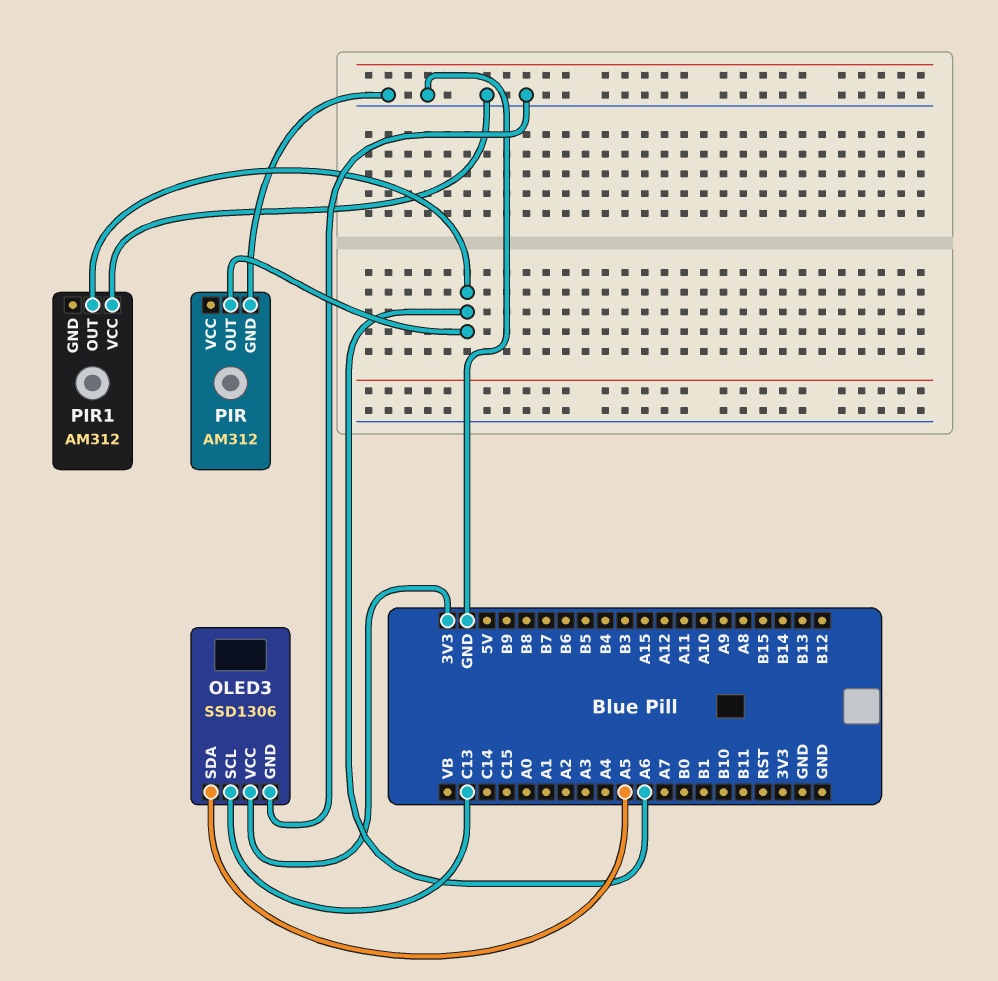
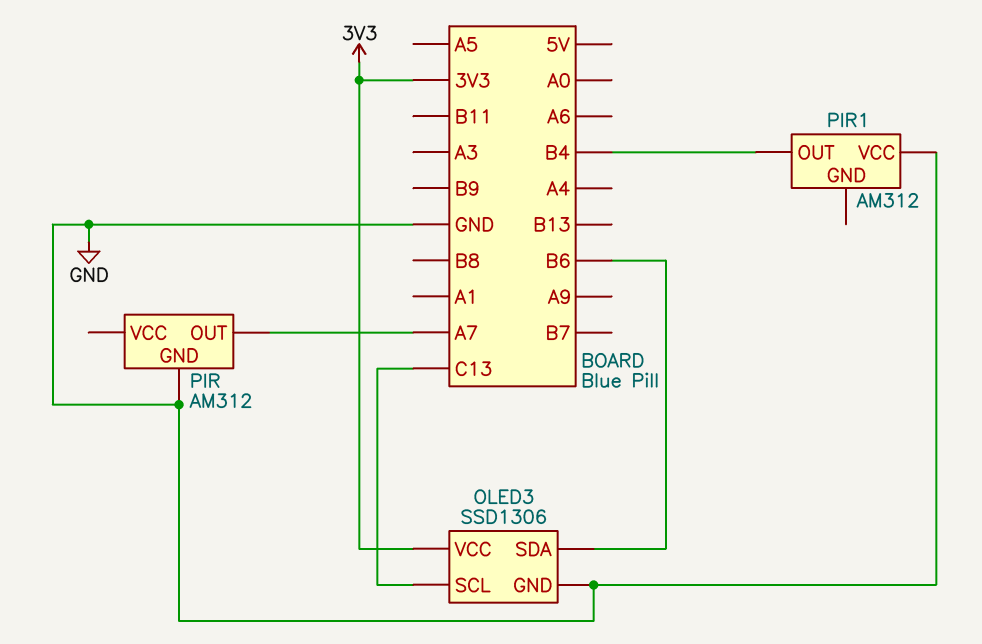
OLED3 pin SDA: A5 -> B6
PIR pin OUT: A6 -> A7
PIR1 pin OUT: A6 -> B4

